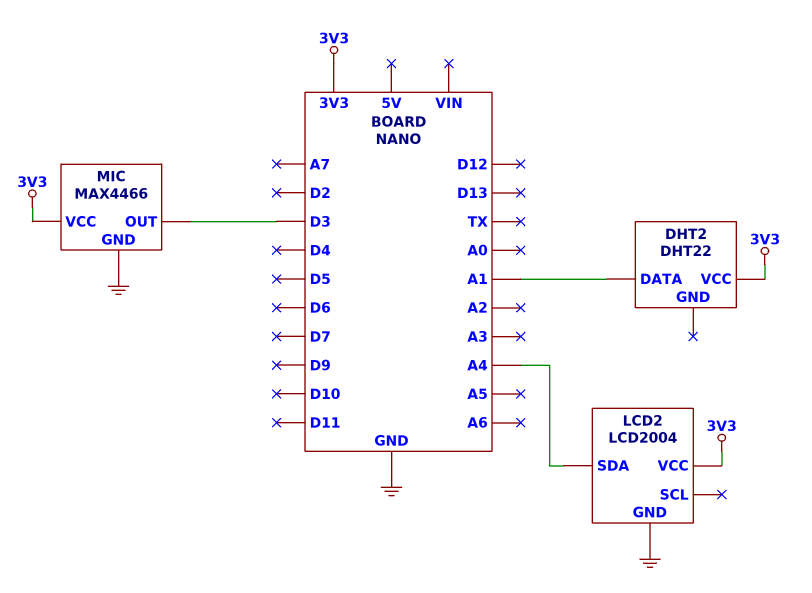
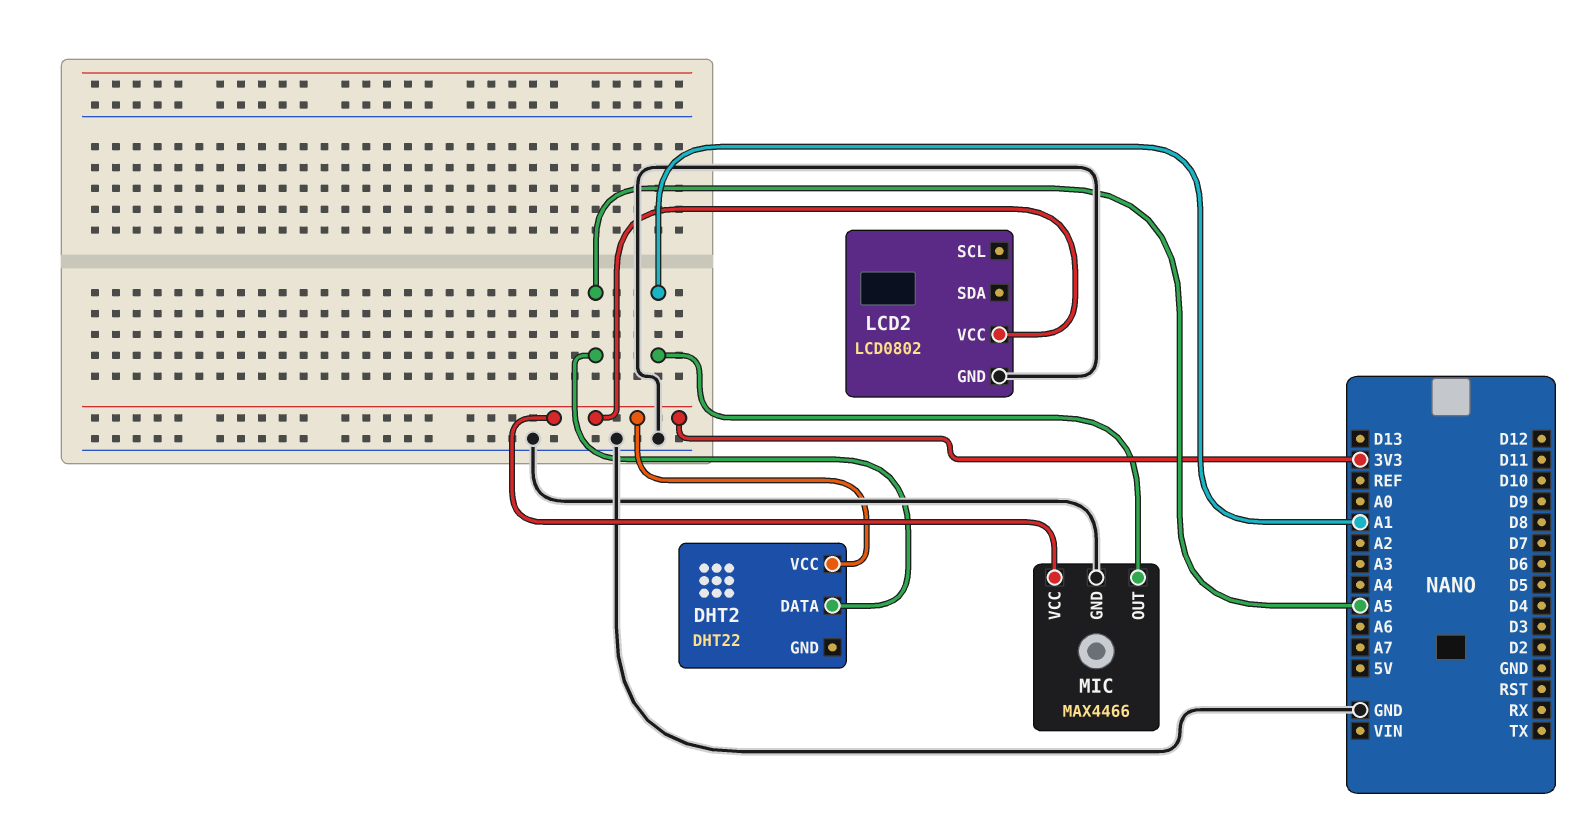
DHT2 pin DATA: A1 -> A5
LCD2: LCD2004 -> LCD0802
LCD2 pin SDA: A4 -> none
MIC pin OUT: D3 -> A1

